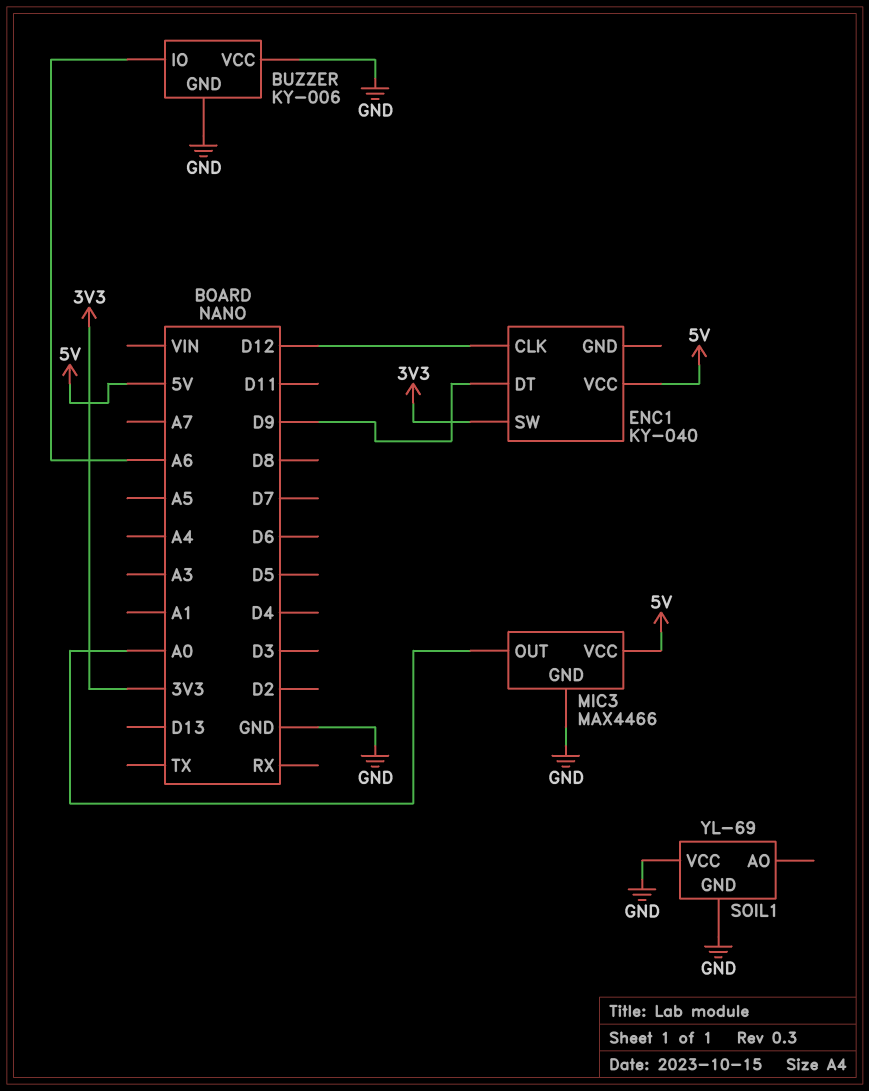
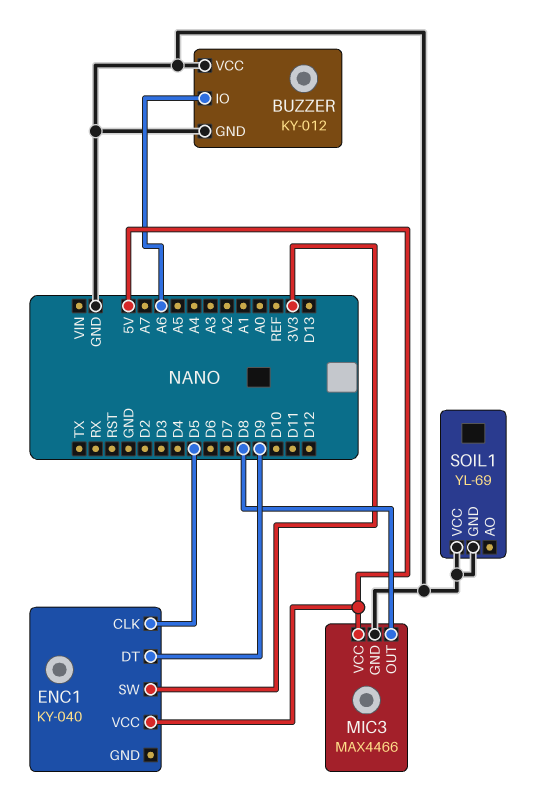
BUZZER: KY-006 -> KY-012
ENC1 pin CLK: D12 -> D5
MIC3 pin OUT: A0 -> D8

